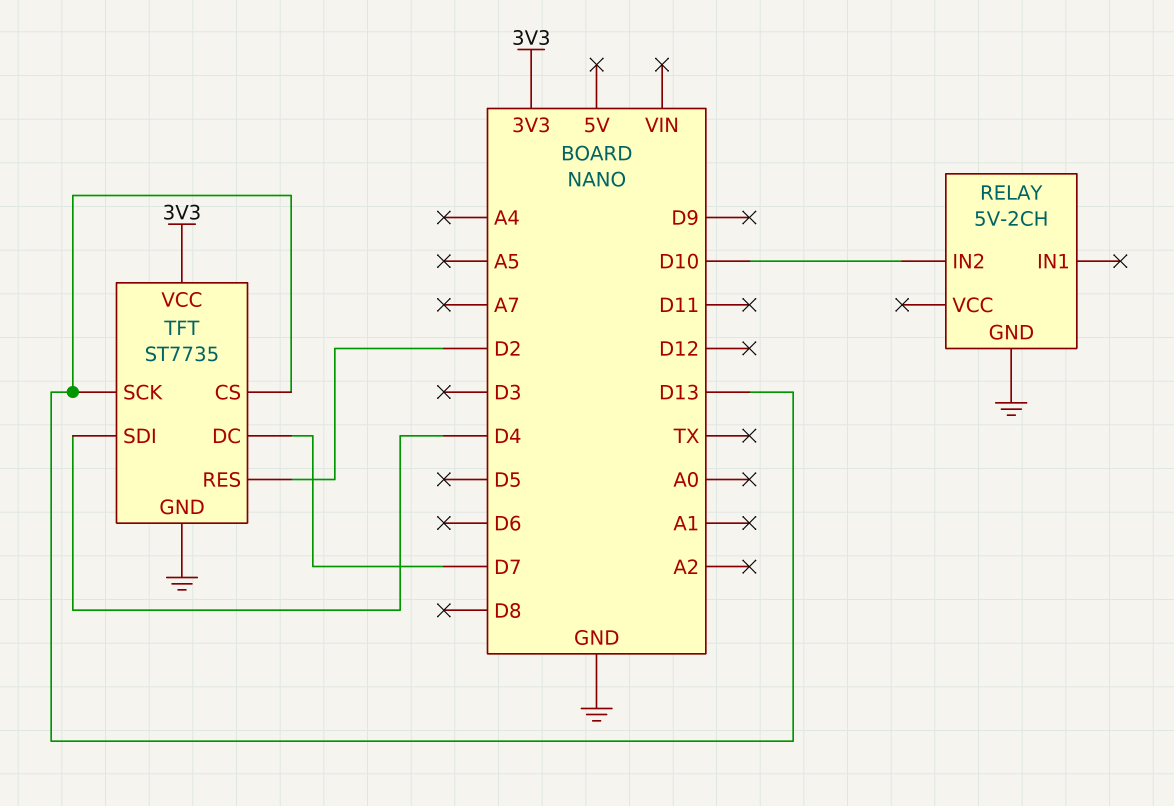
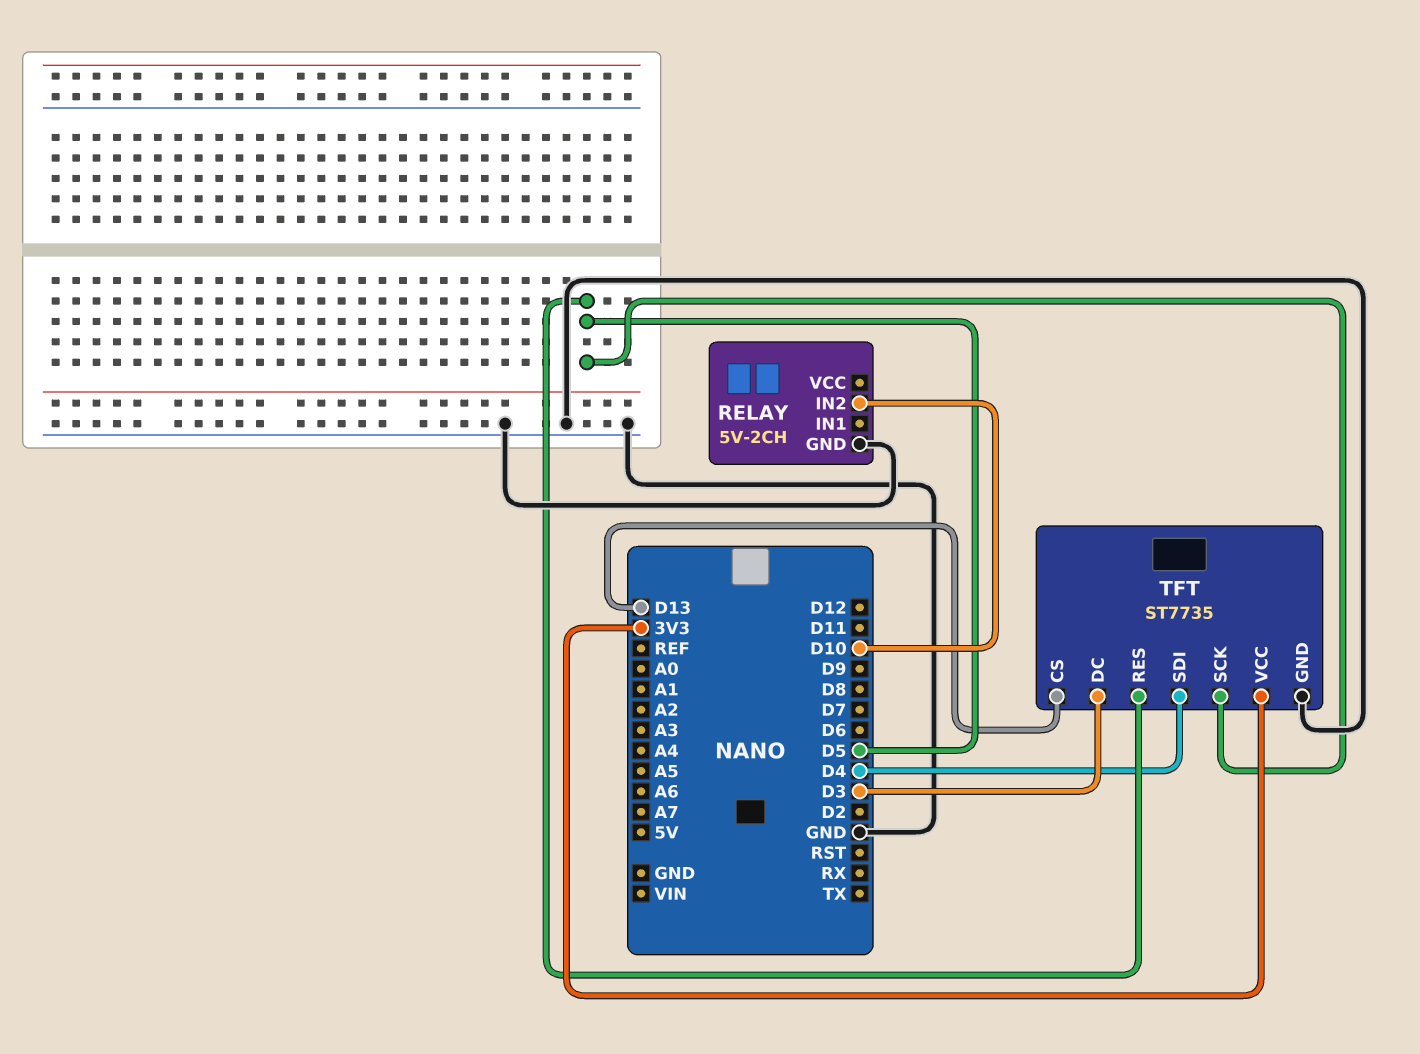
TFT pin DC: D7 -> D3
TFT pin RES: D2 -> D5
TFT pin SCK: D13 -> D5

